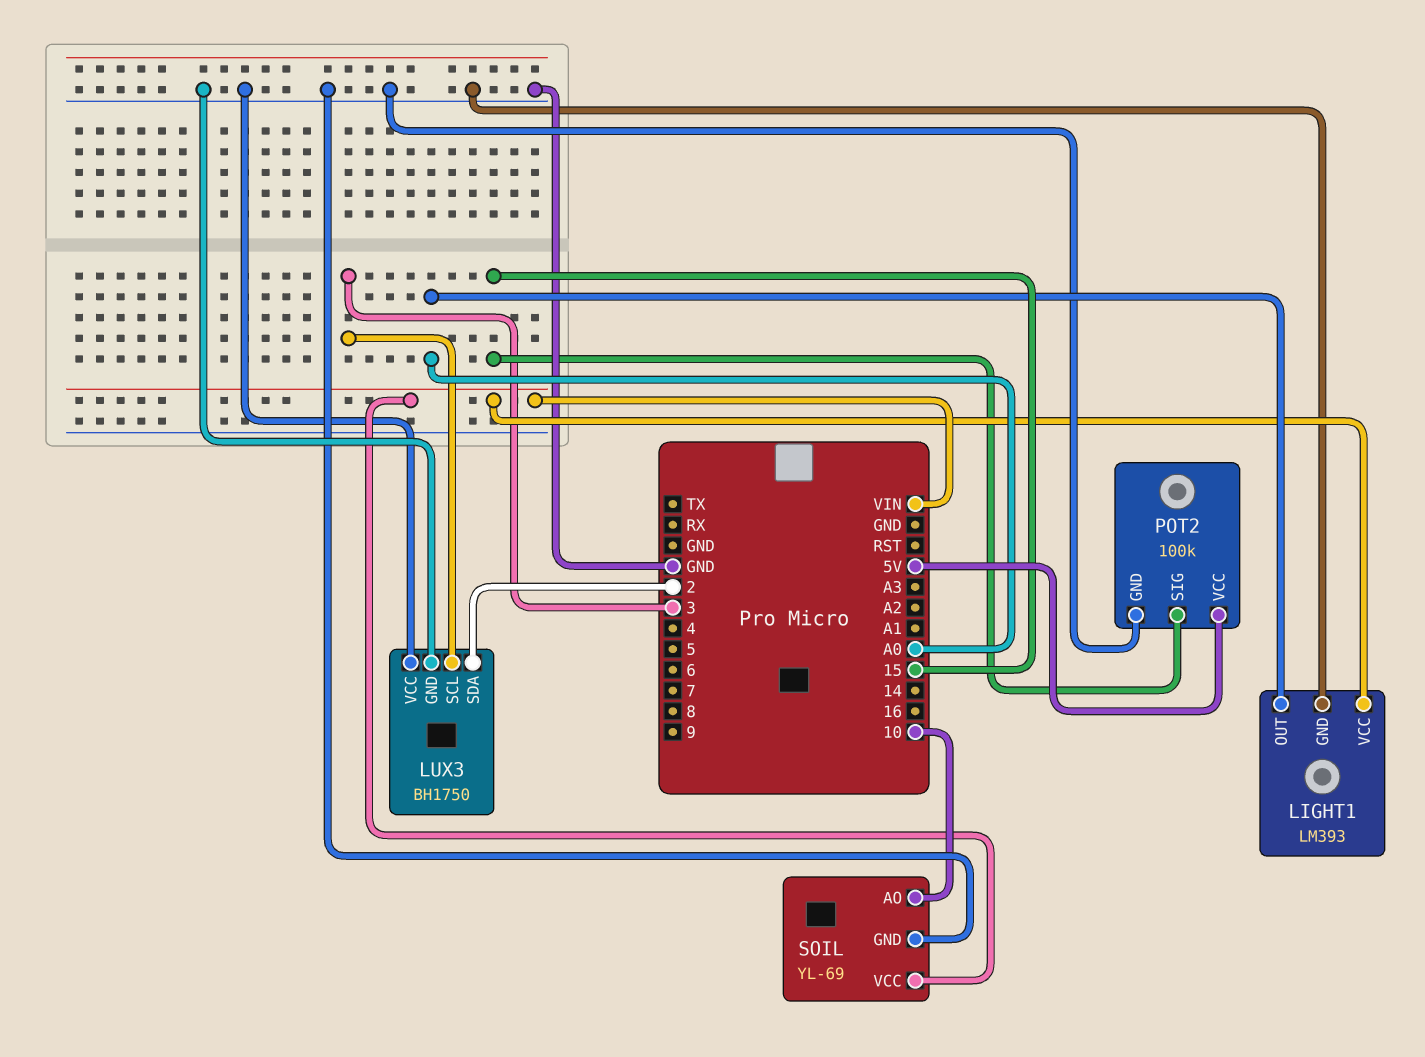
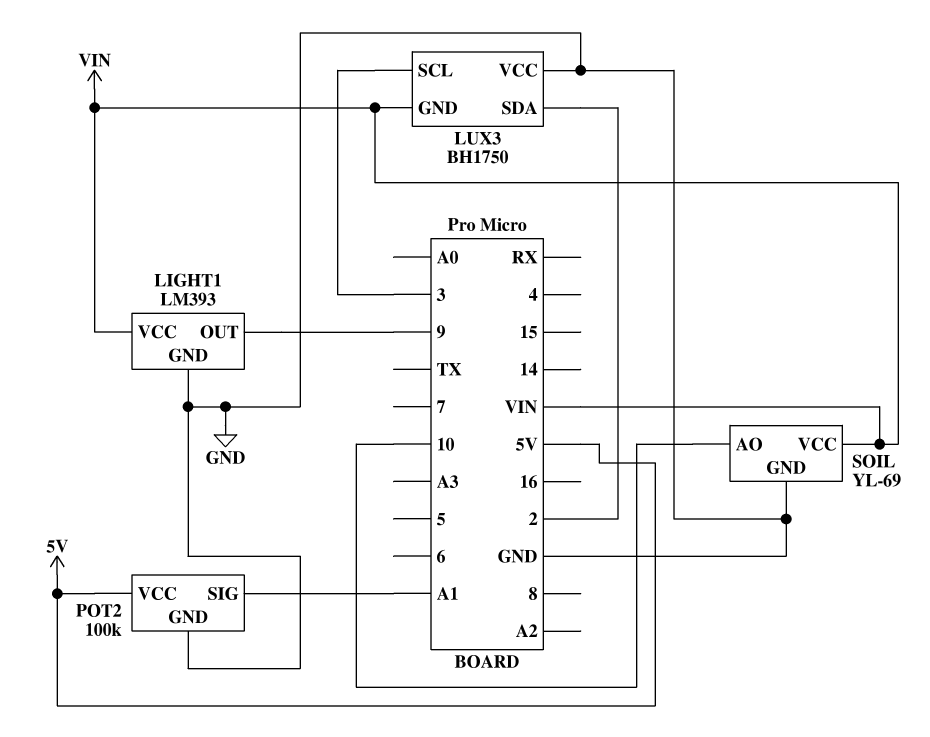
LIGHT1 pin OUT: A0 -> 9
LUX3 pin GND: GND -> VIN
POT2 pin SIG: 15 -> A1

